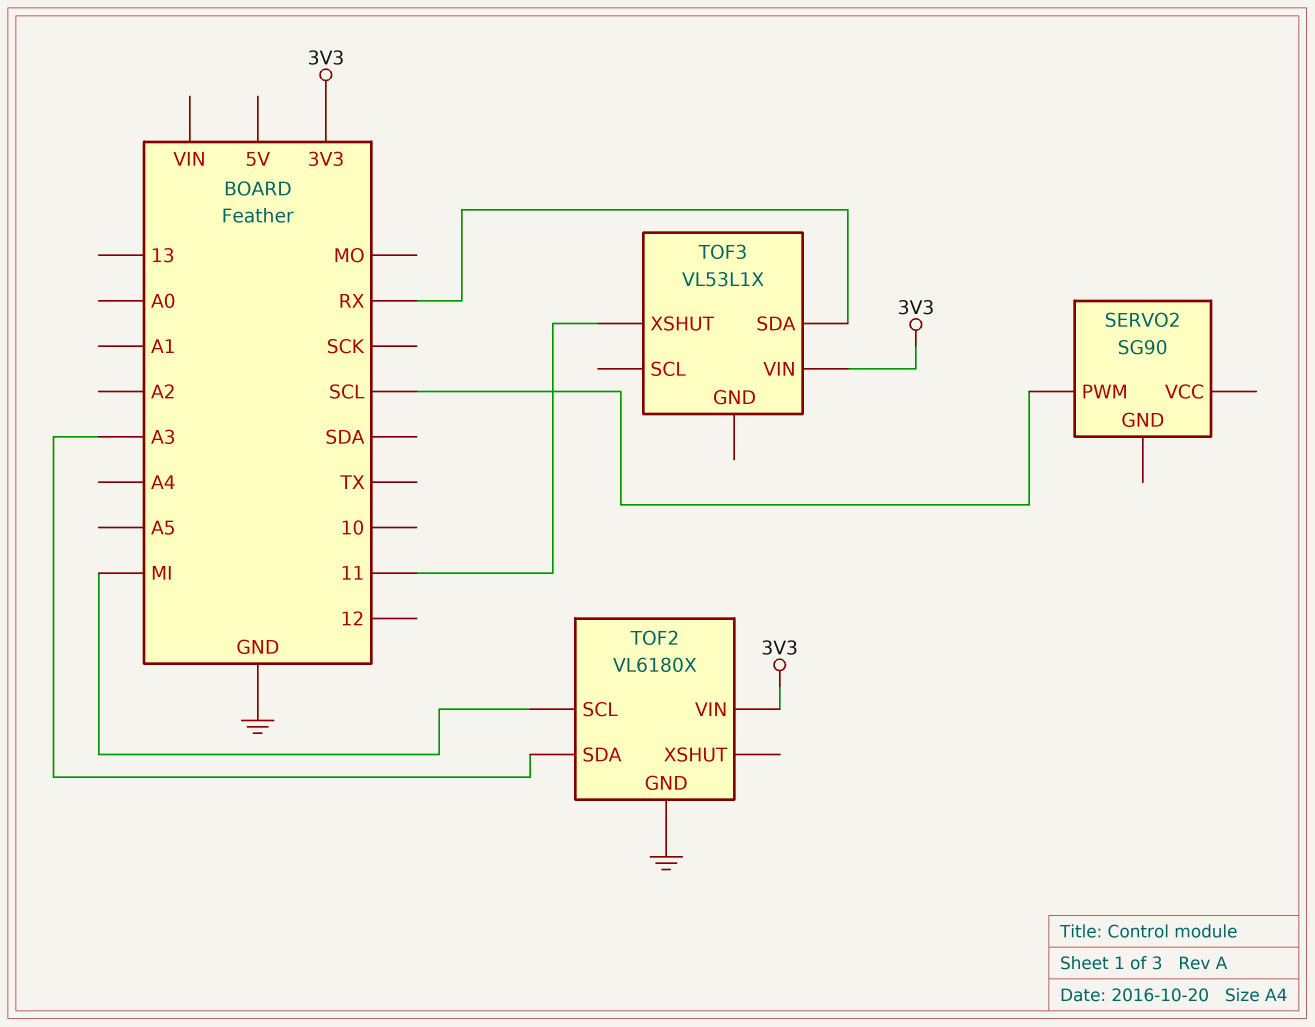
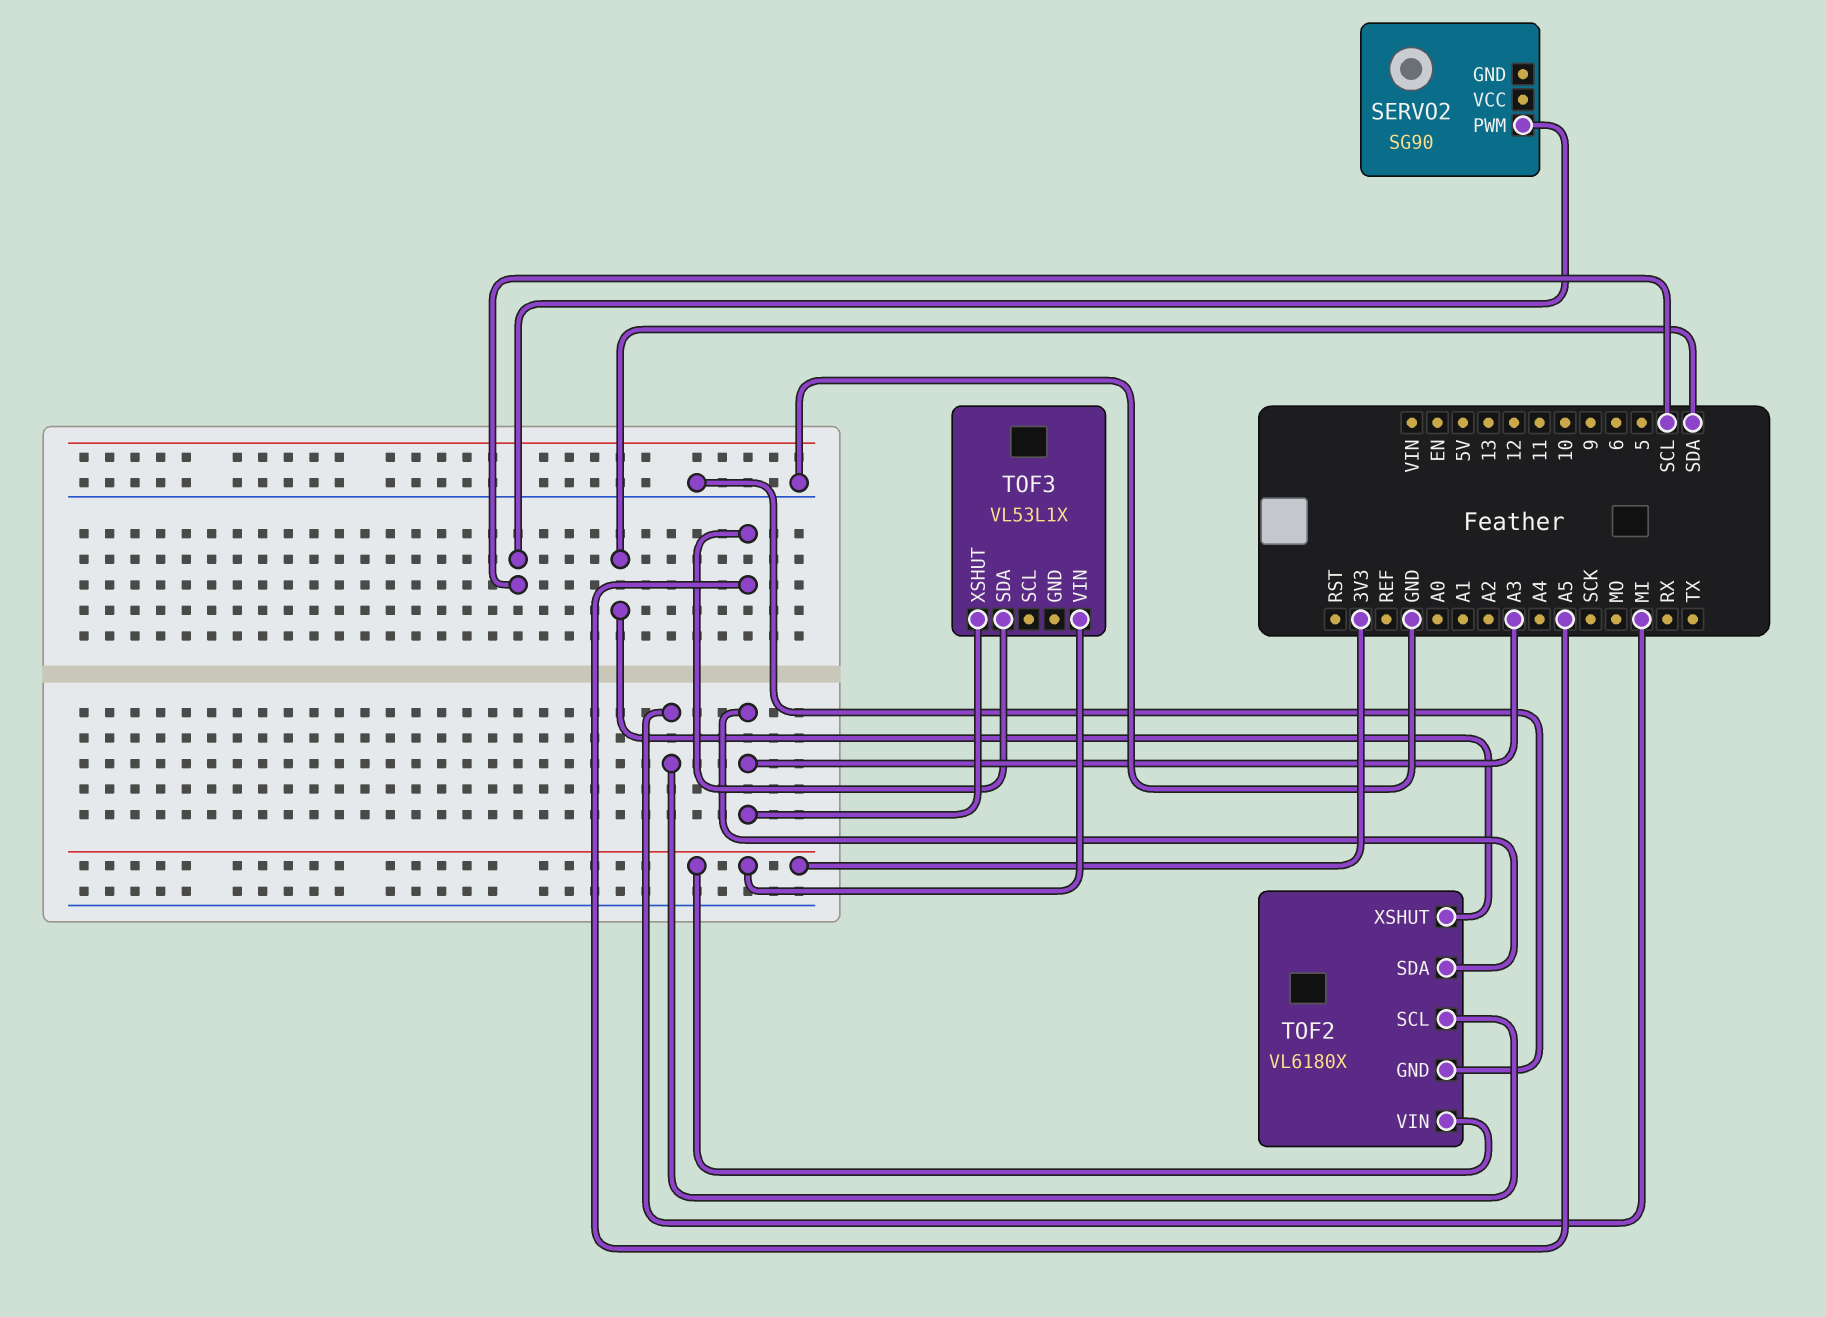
TOF2 pin XSHUT: none -> SDA
TOF3 pin SDA: RX -> A5
TOF3 pin XSHUT: 11 -> A3

